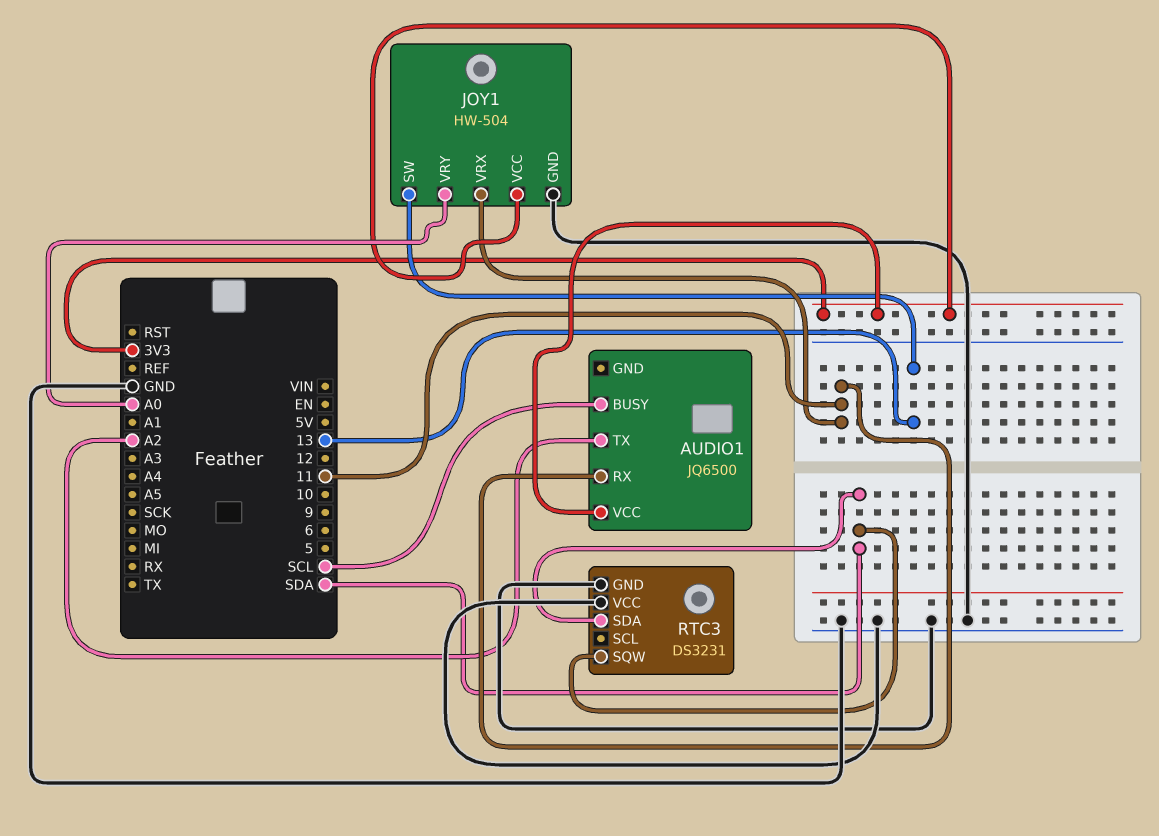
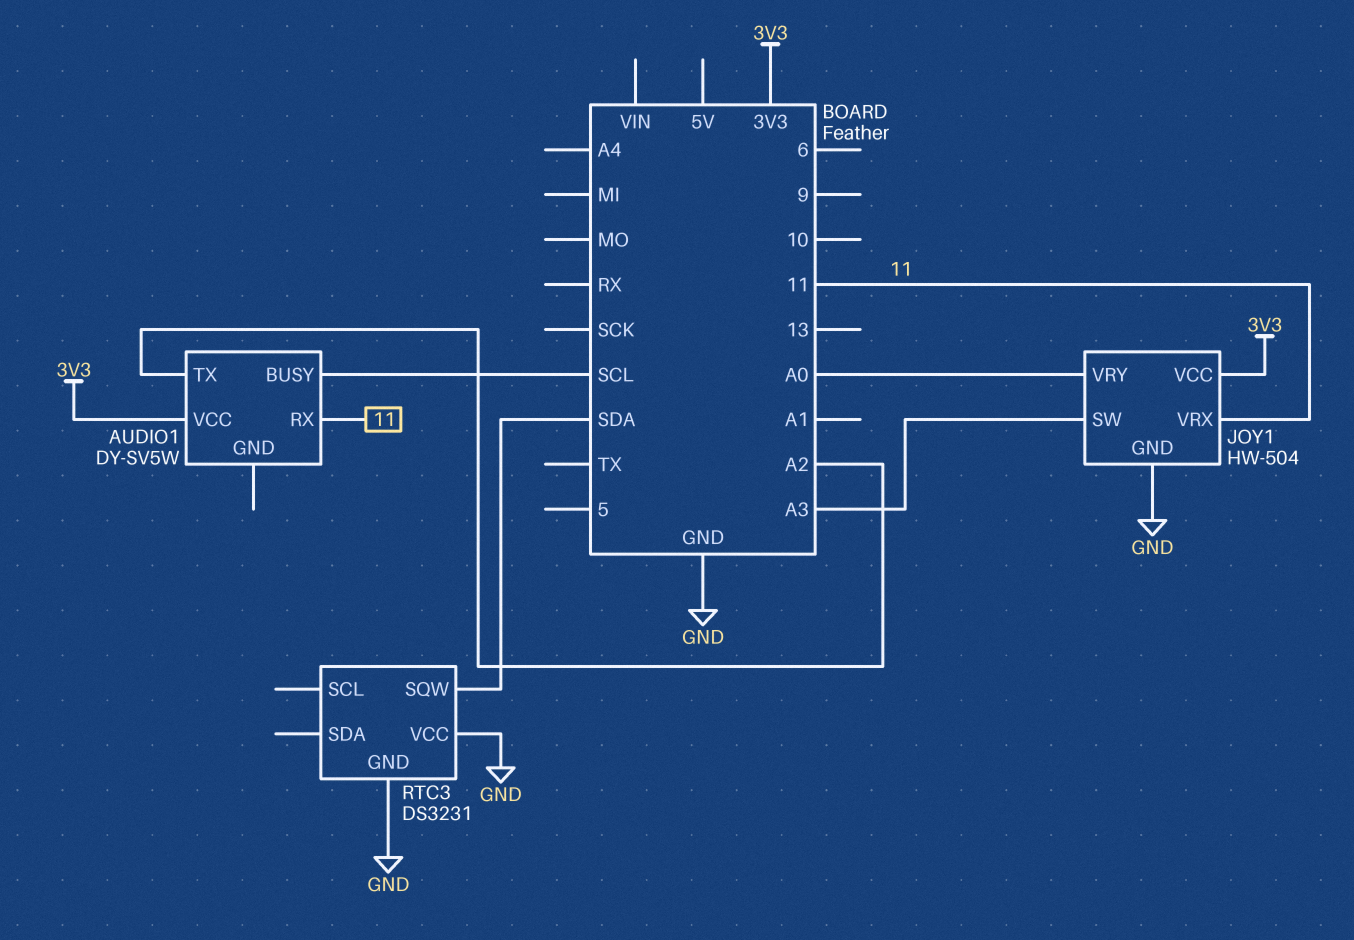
AUDIO1: JQ6500 -> DY-SV5W
JOY1 pin SW: 13 -> A3
RTC3 pin SDA: SDA -> none

